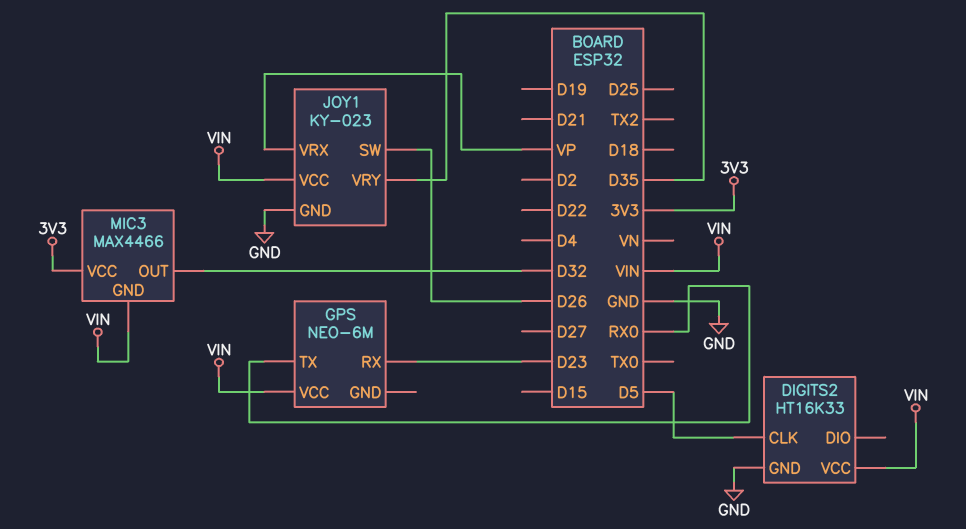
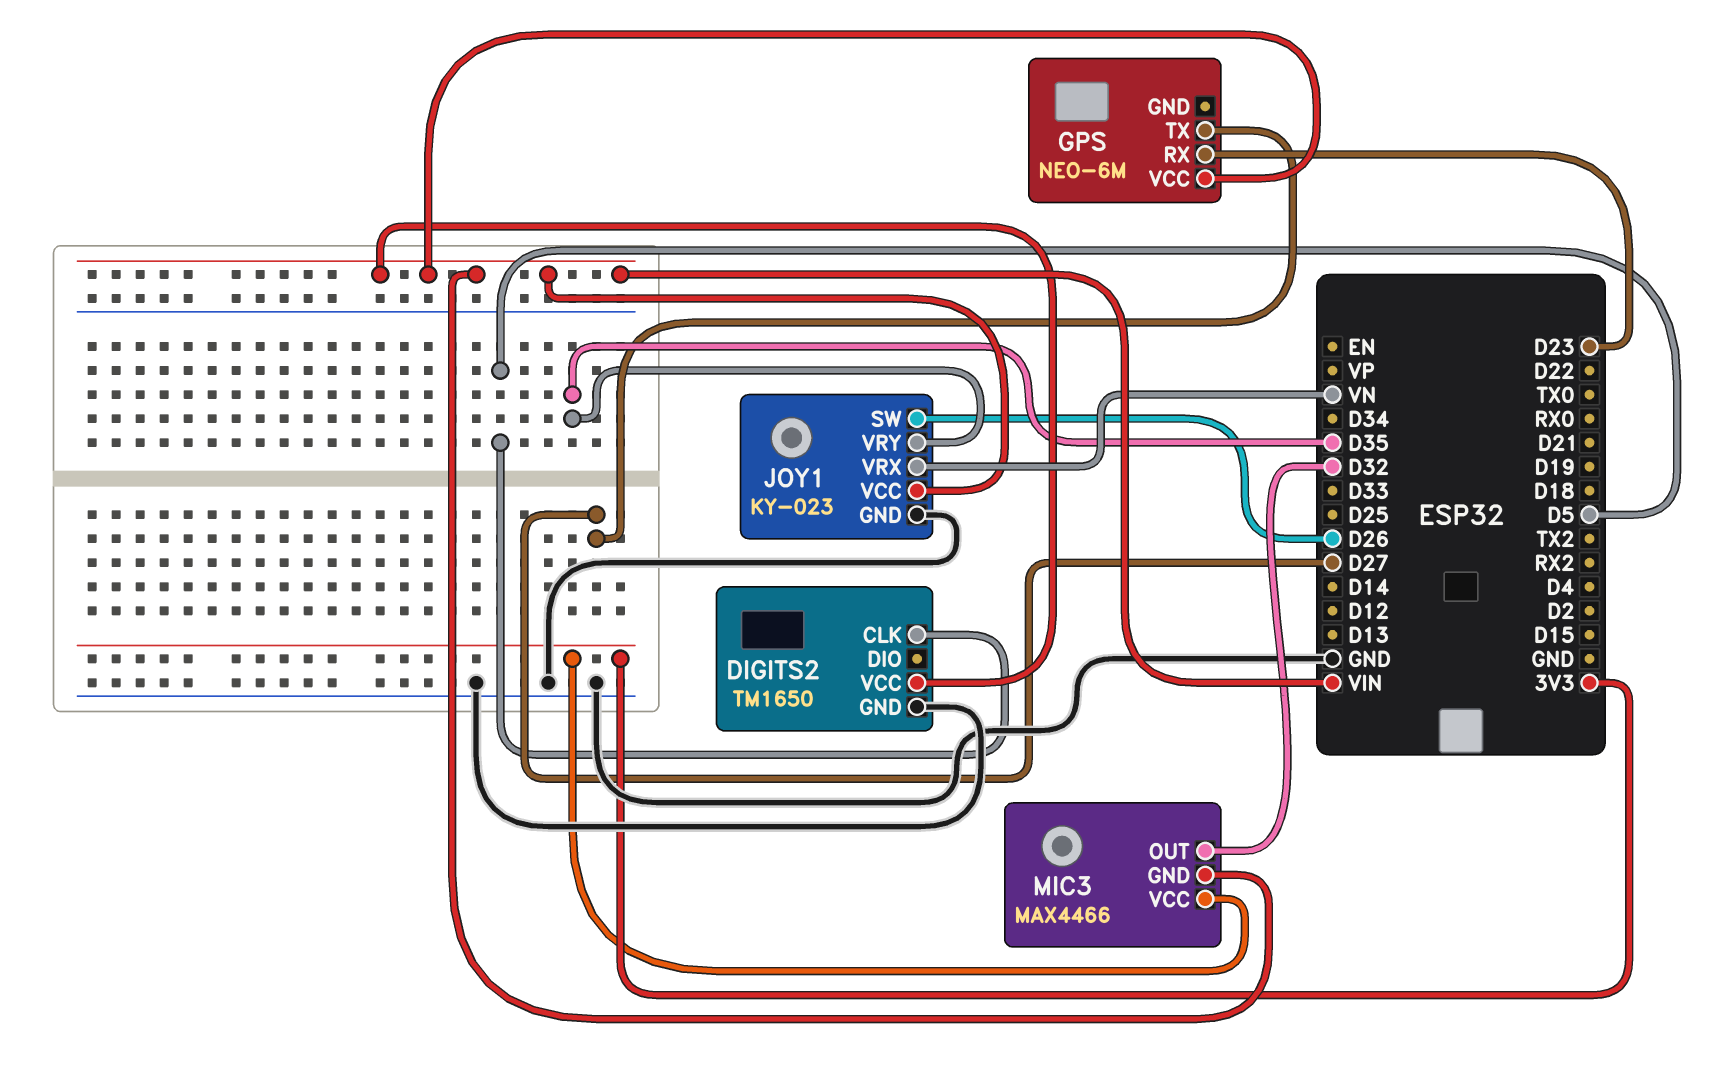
DIGITS2: HT16K33 -> TM1650
GPS pin TX: RX0 -> D27
JOY1 pin VRX: VP -> VN

